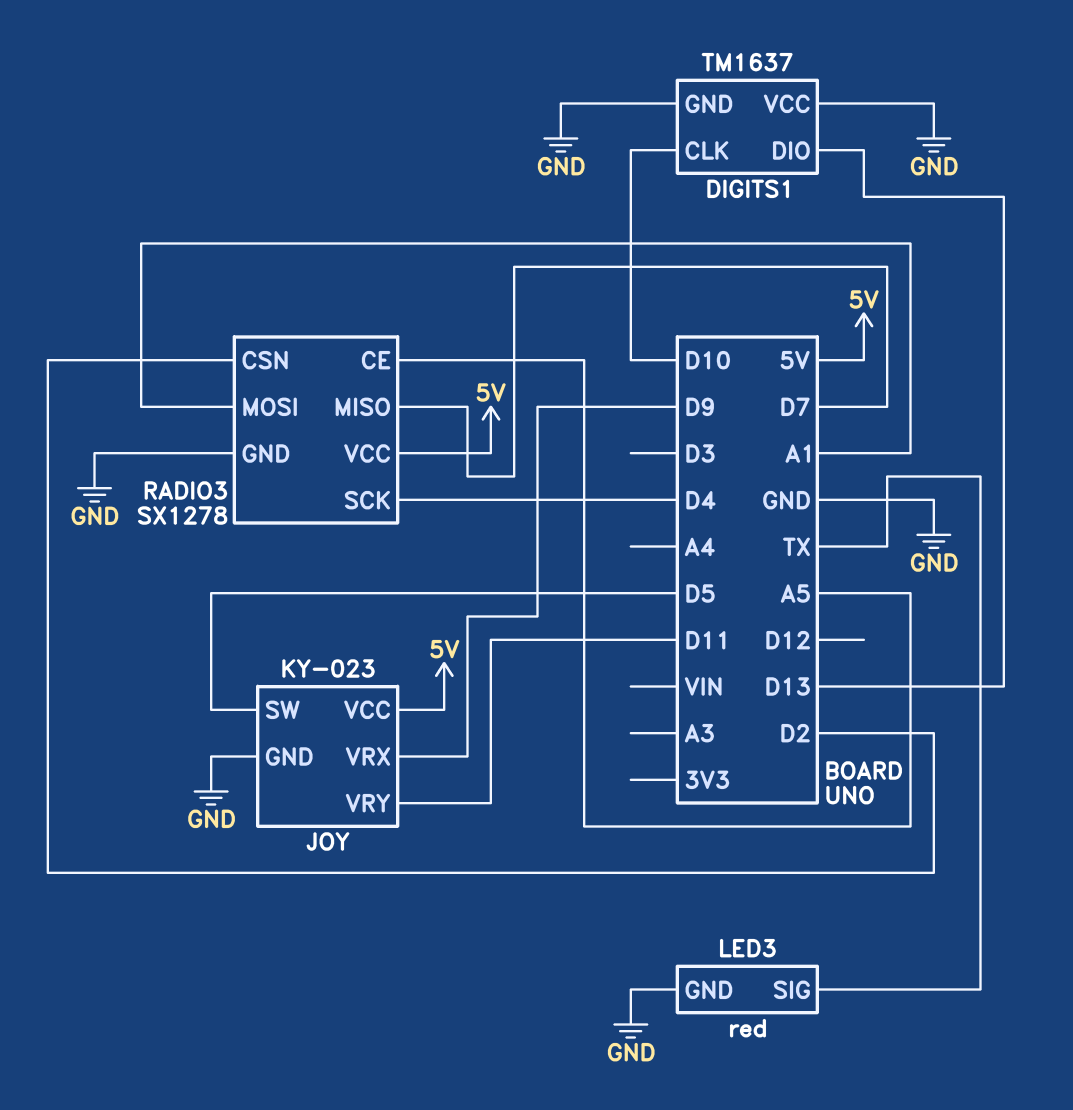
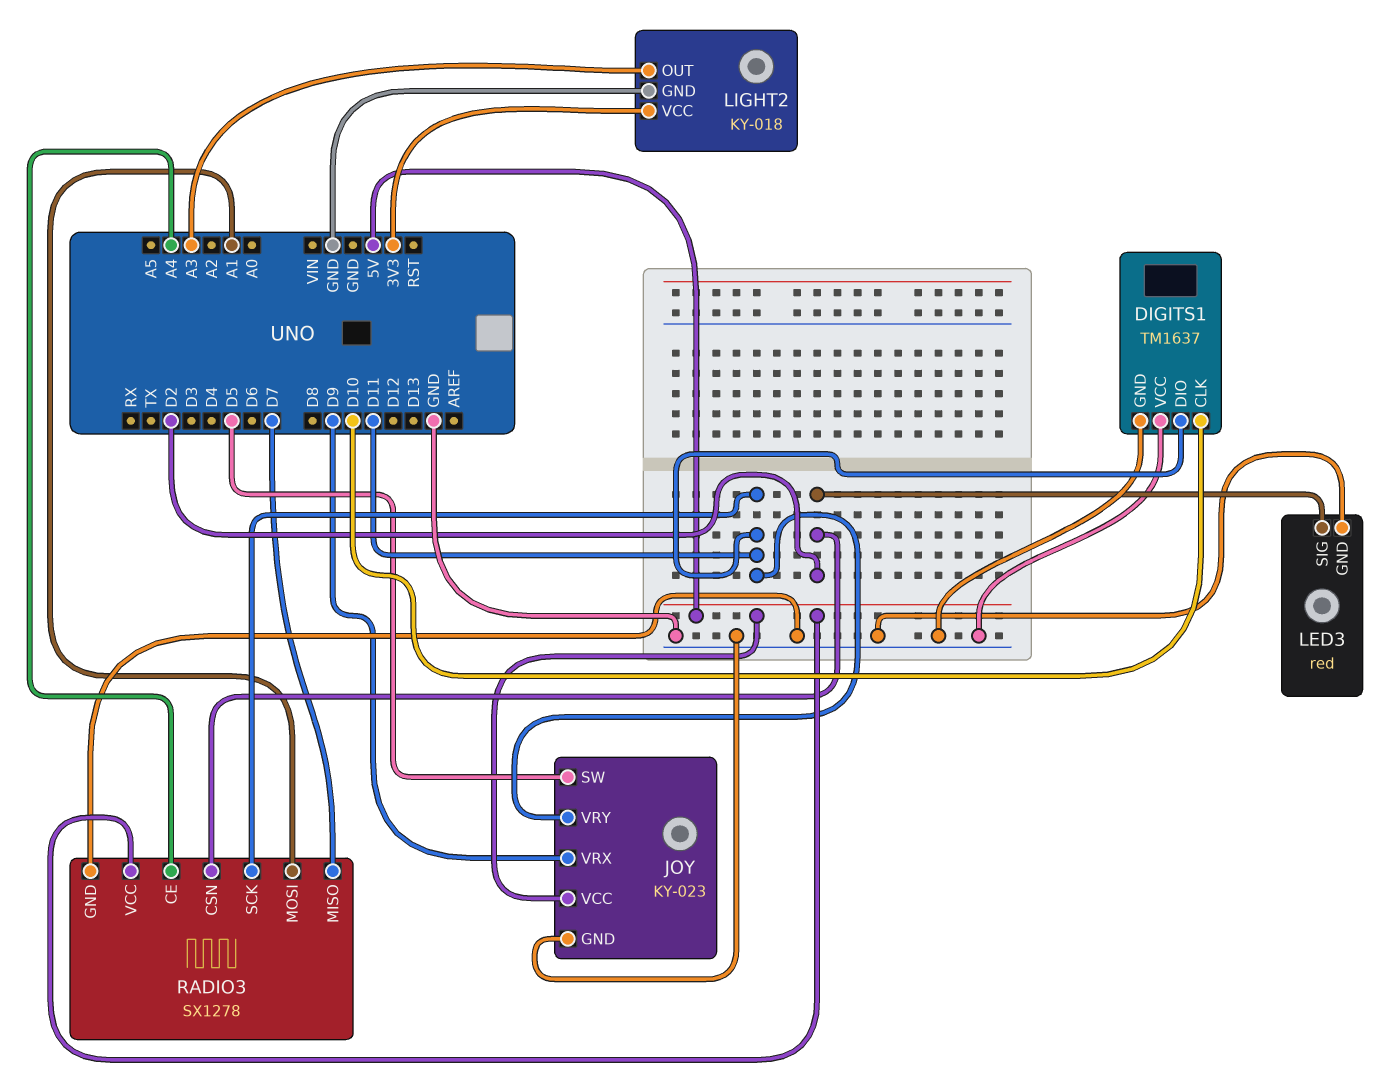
DIGITS1 pin DIO: D13 -> D11
LED3 pin SIG: TX -> D2
LIGHT2: none -> KY-018
LIGHT2 pin GND: none -> GND
LIGHT2 pin OUT: none -> A3
LIGHT2 pin VCC: none -> 3V3
RADIO3 pin CE: A5 -> A4
RADIO3 pin SCK: D4 -> D11

